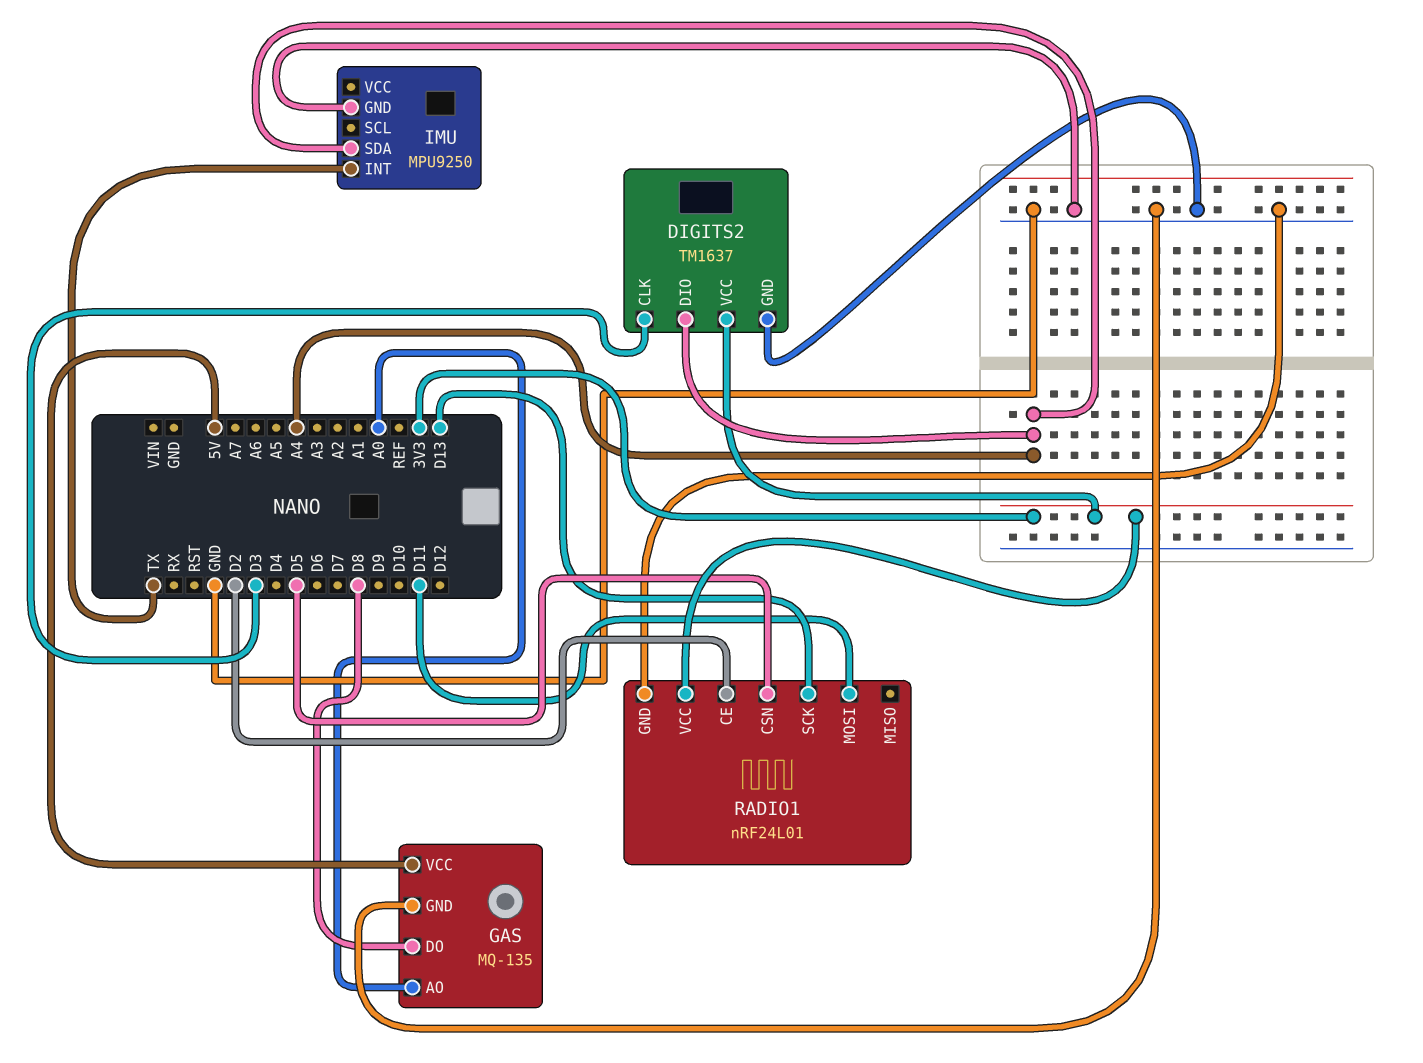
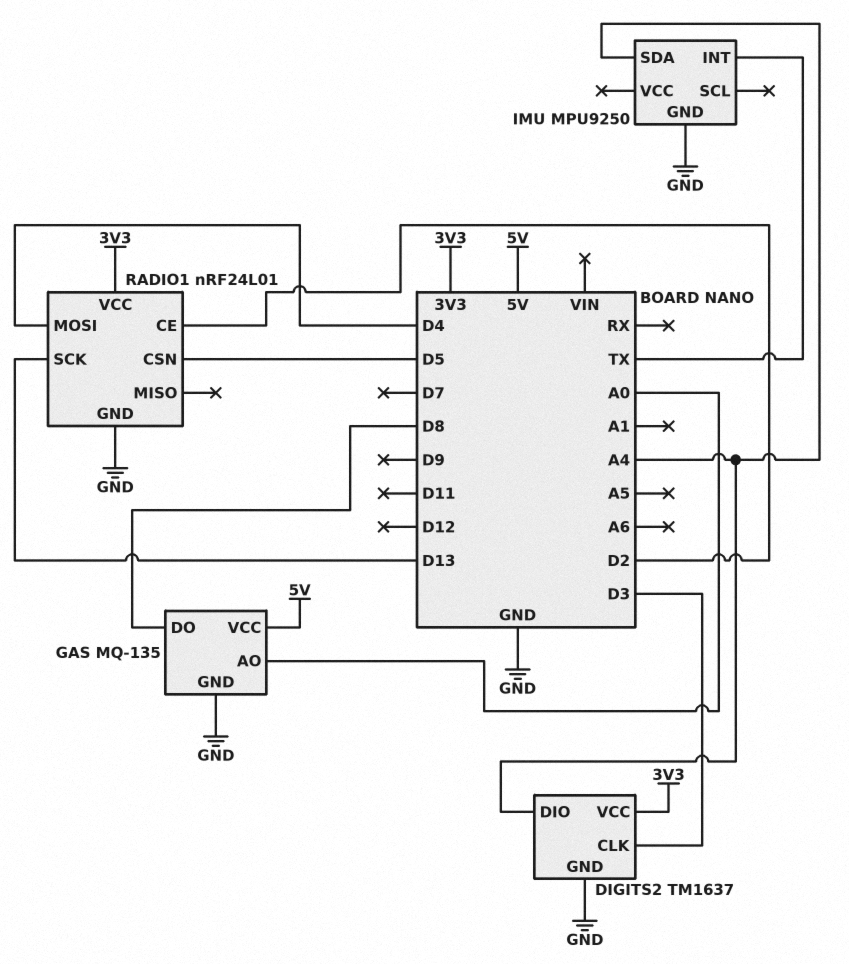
RADIO1 pin MOSI: D11 -> D4

